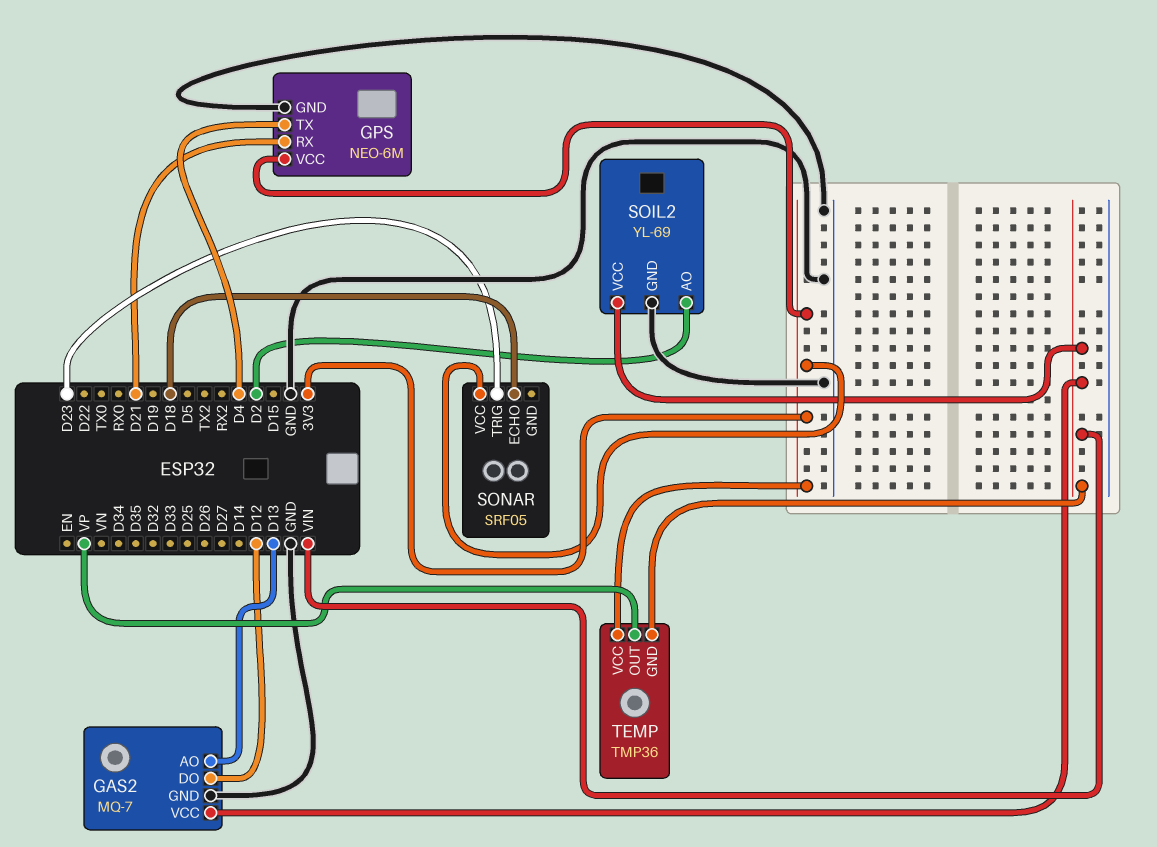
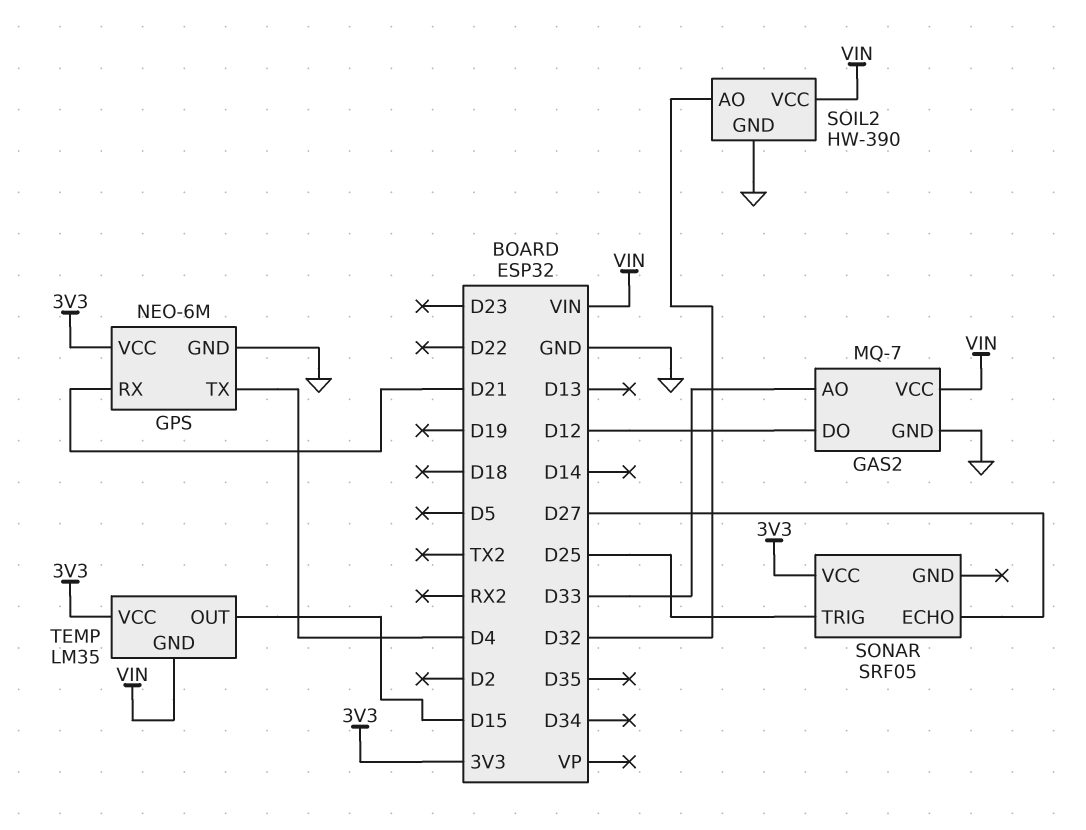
GAS2 pin AO: D13 -> D33
SOIL2: YL-69 -> HW-390
SOIL2 pin AO: D2 -> D32
SONAR pin ECHO: D18 -> D27
SONAR pin TRIG: D23 -> D25
TEMP: TMP36 -> LM35
TEMP pin OUT: VP -> D15

